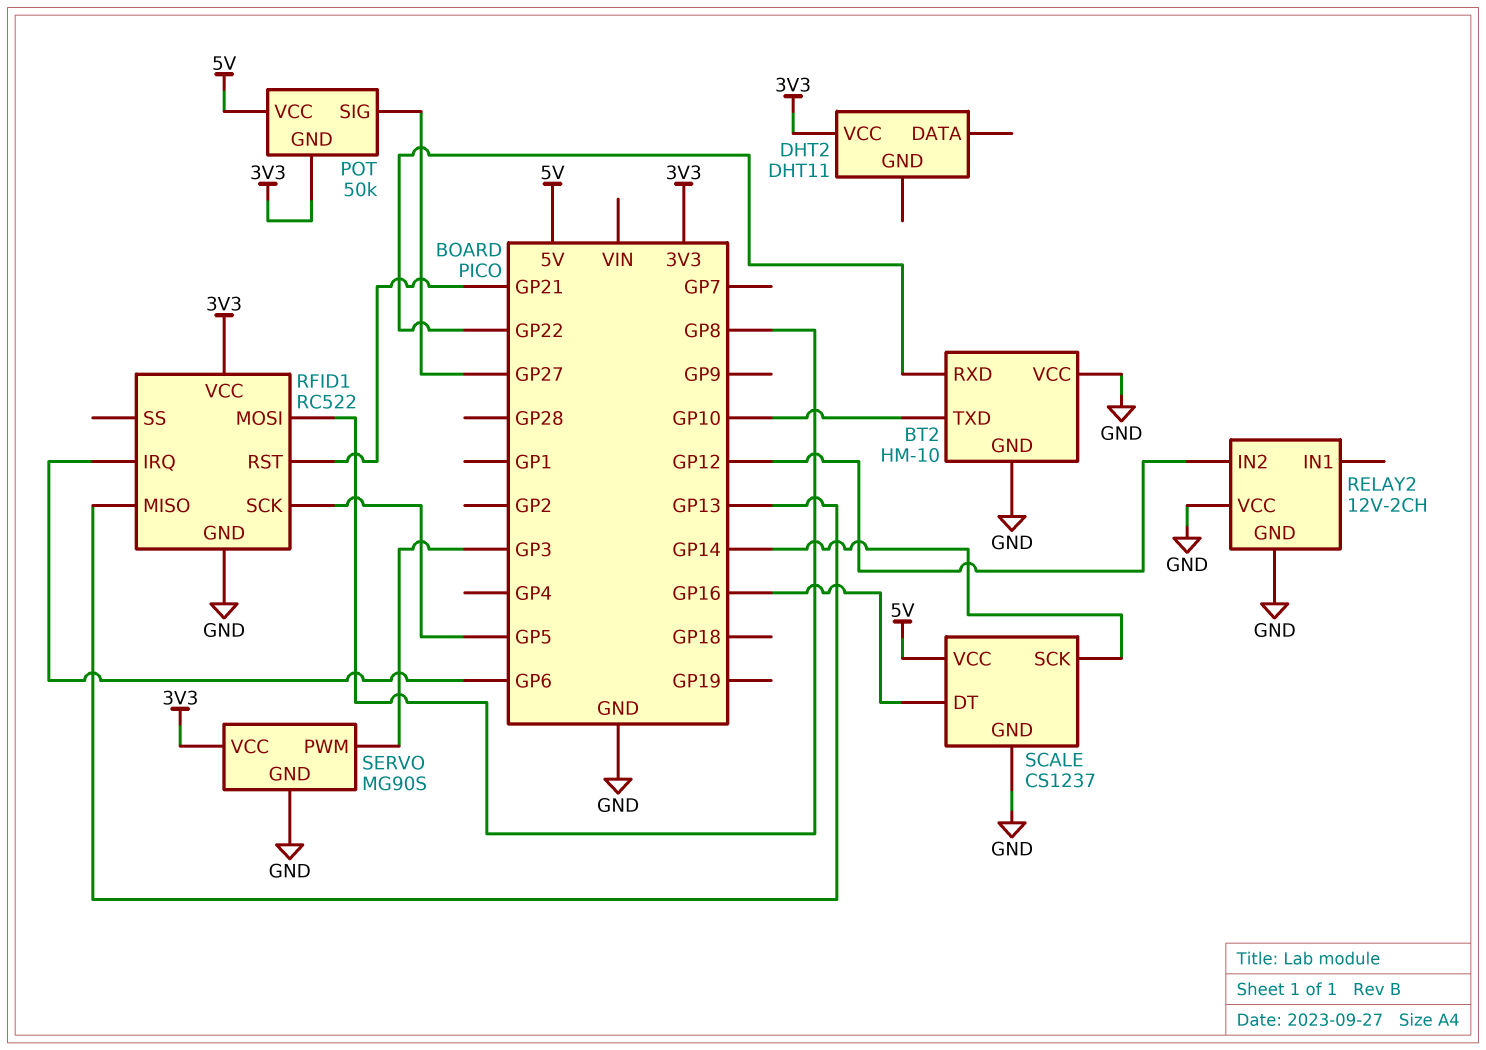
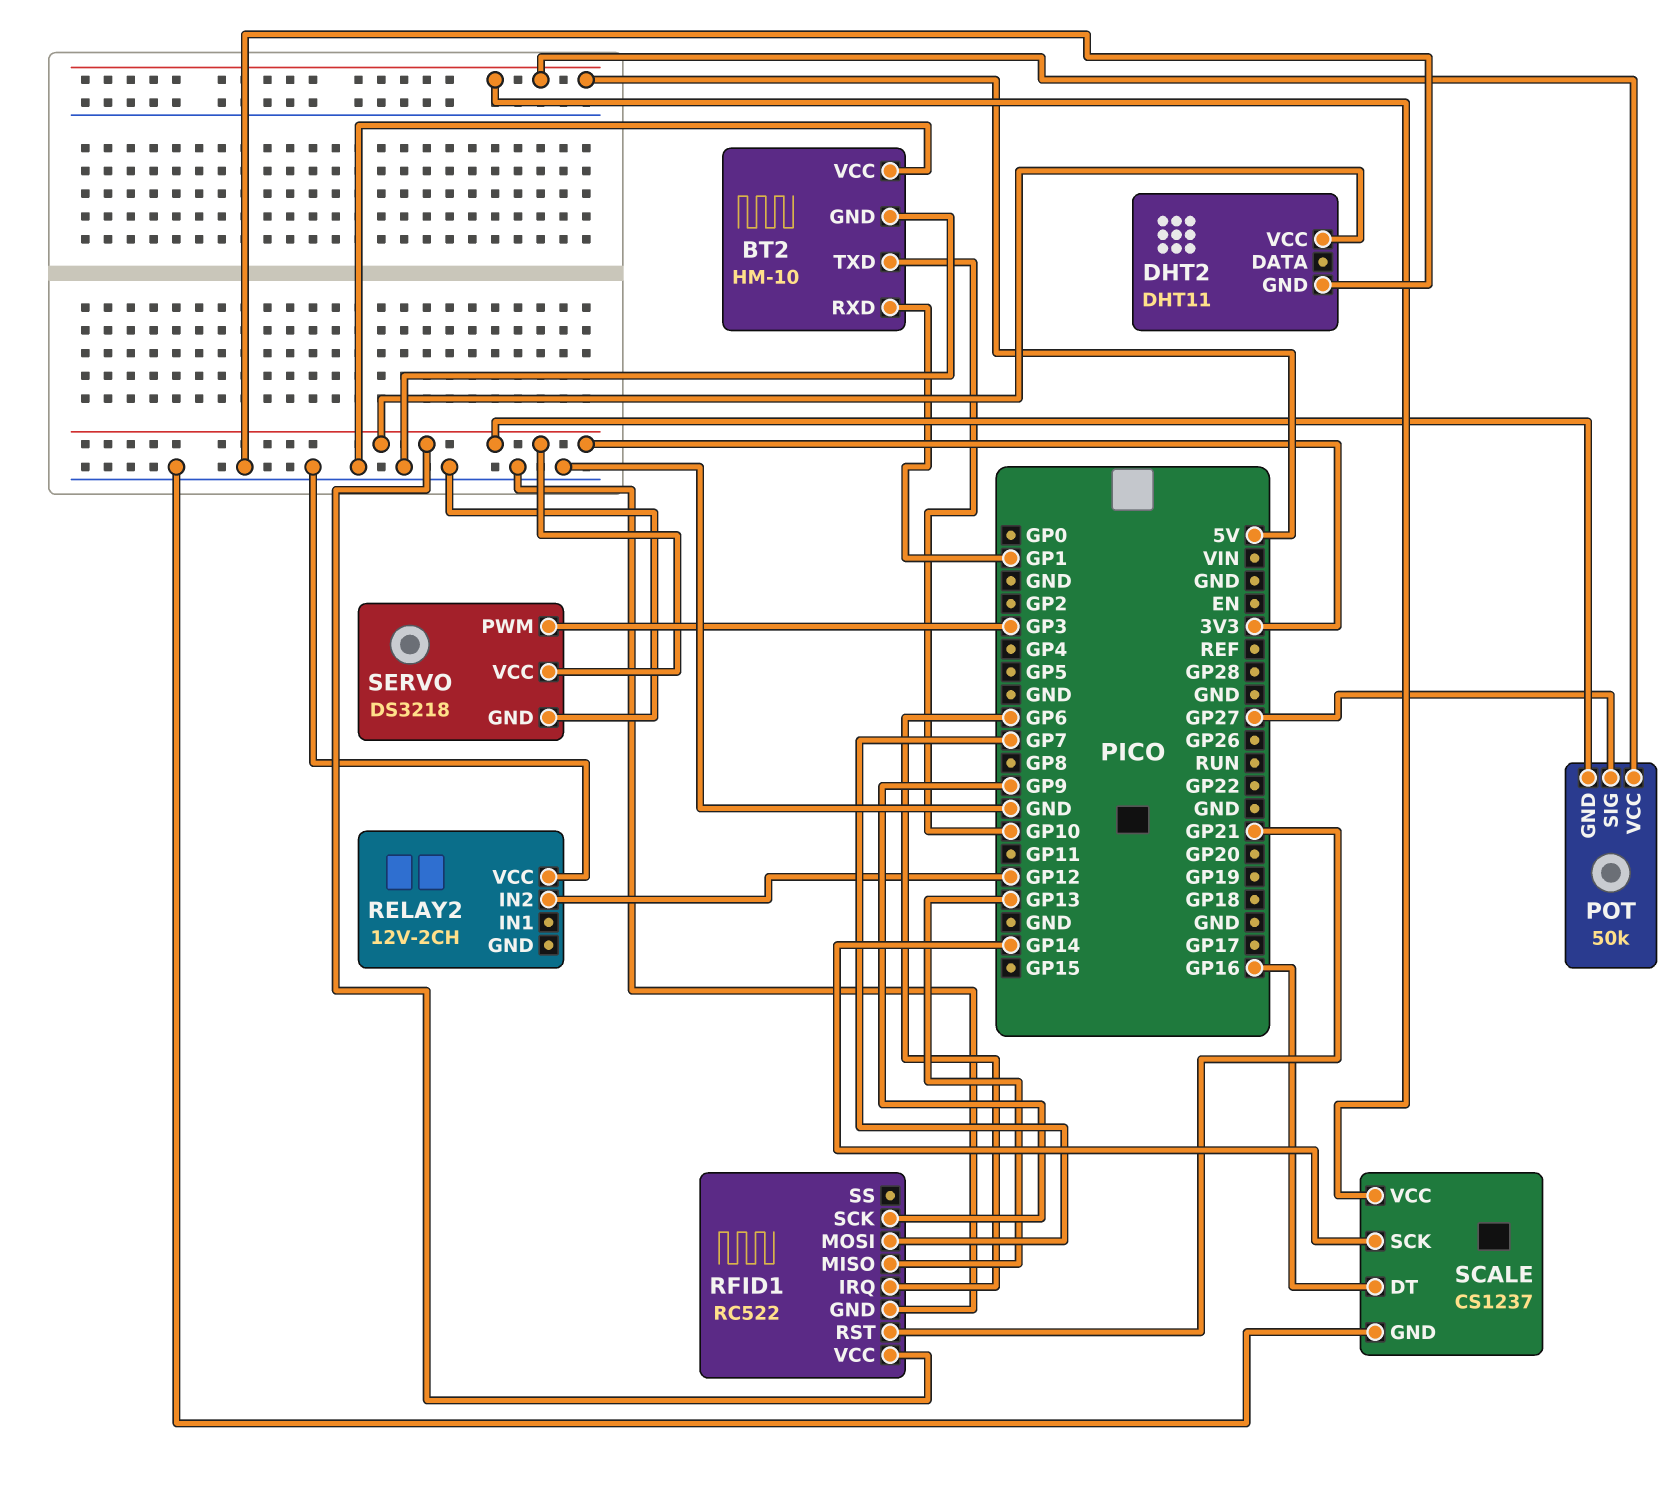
BT2 pin RXD: GP22 -> GP1
DHT2 pin GND: none -> GND
RELAY2 pin GND: GND -> none
RFID1 pin MOSI: GP8 -> GP7
RFID1 pin SCK: GP5 -> GP9
SERVO: MG90S -> DS3218

